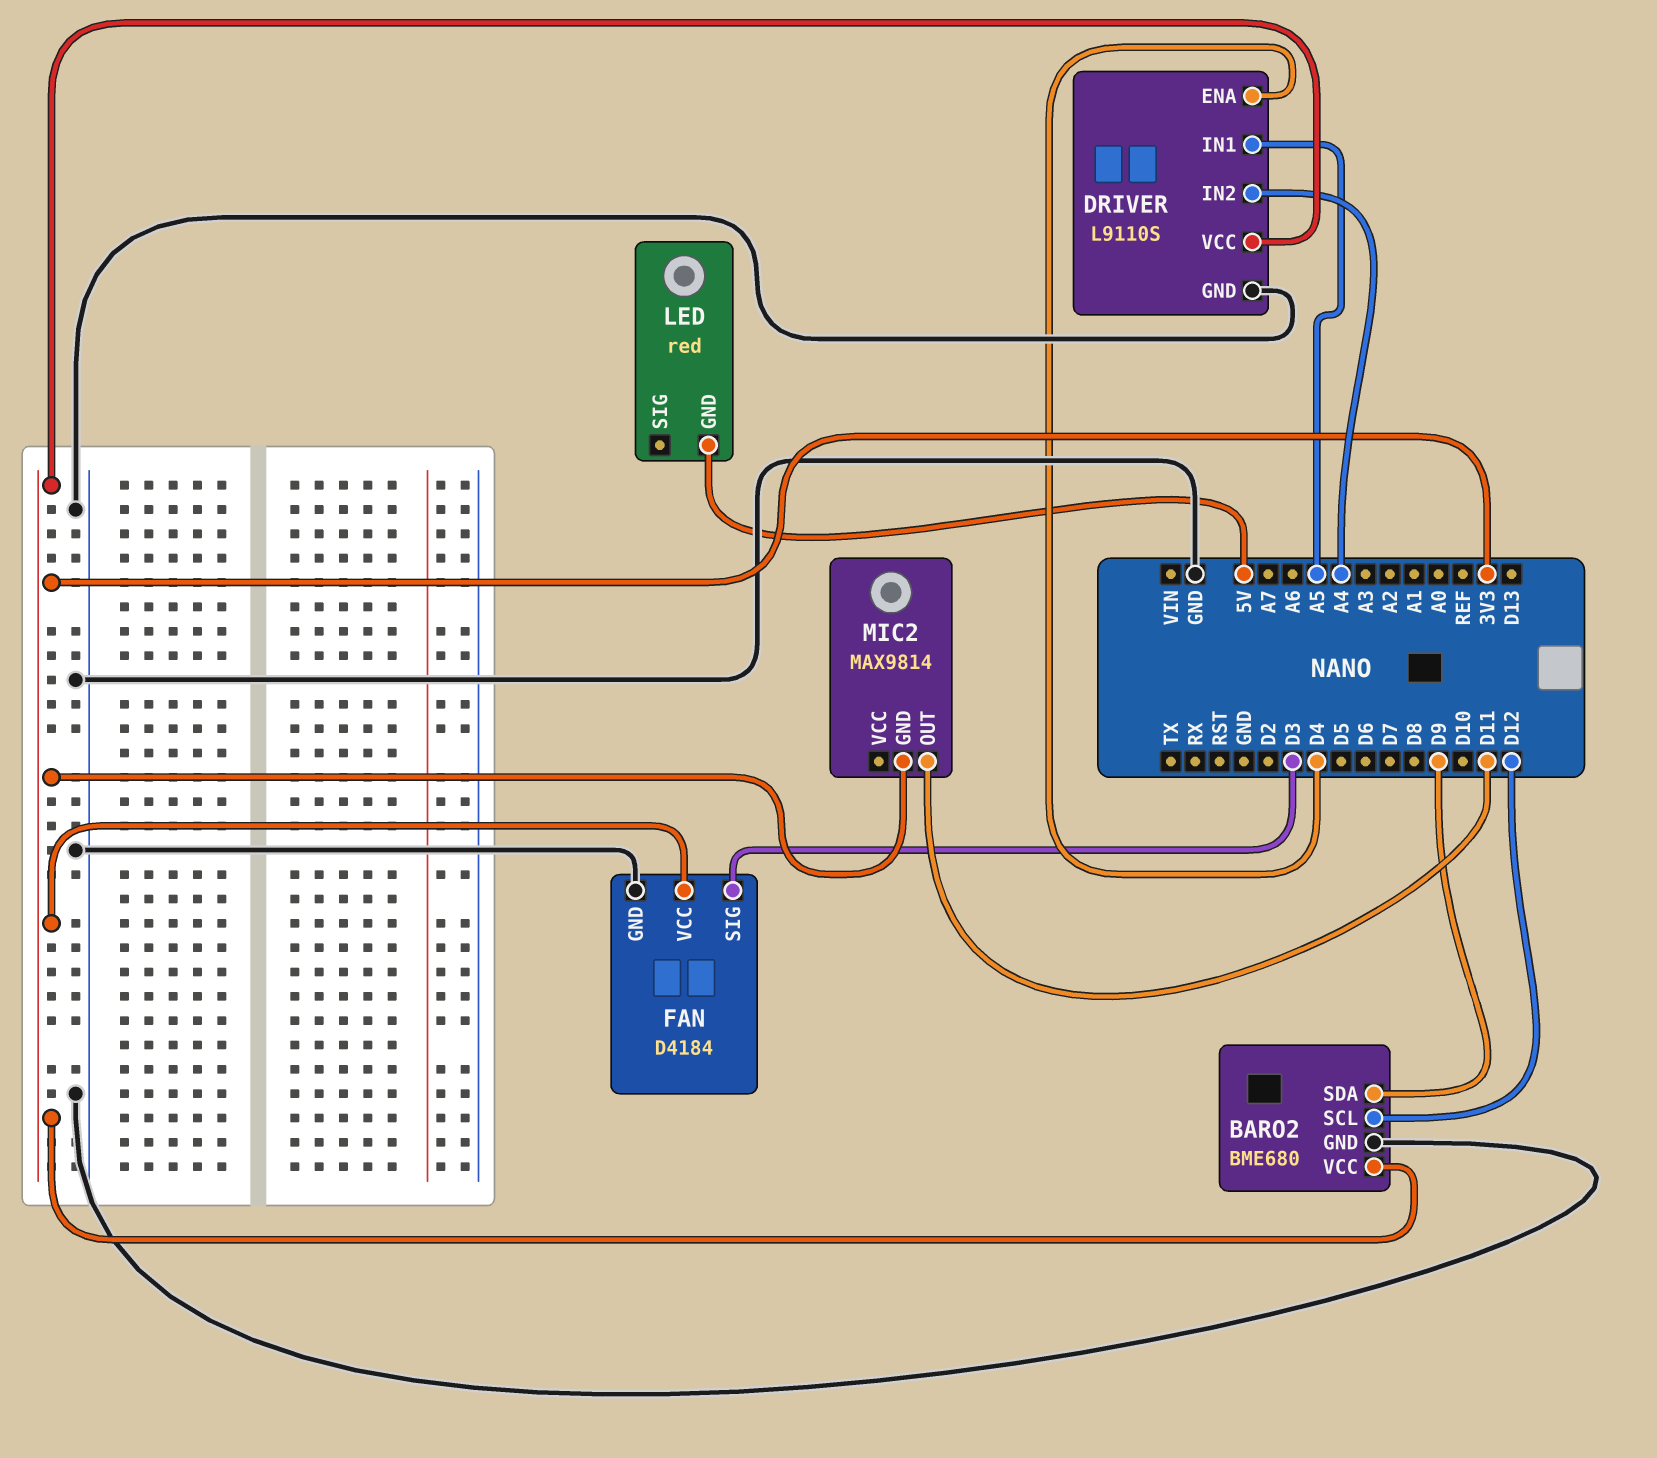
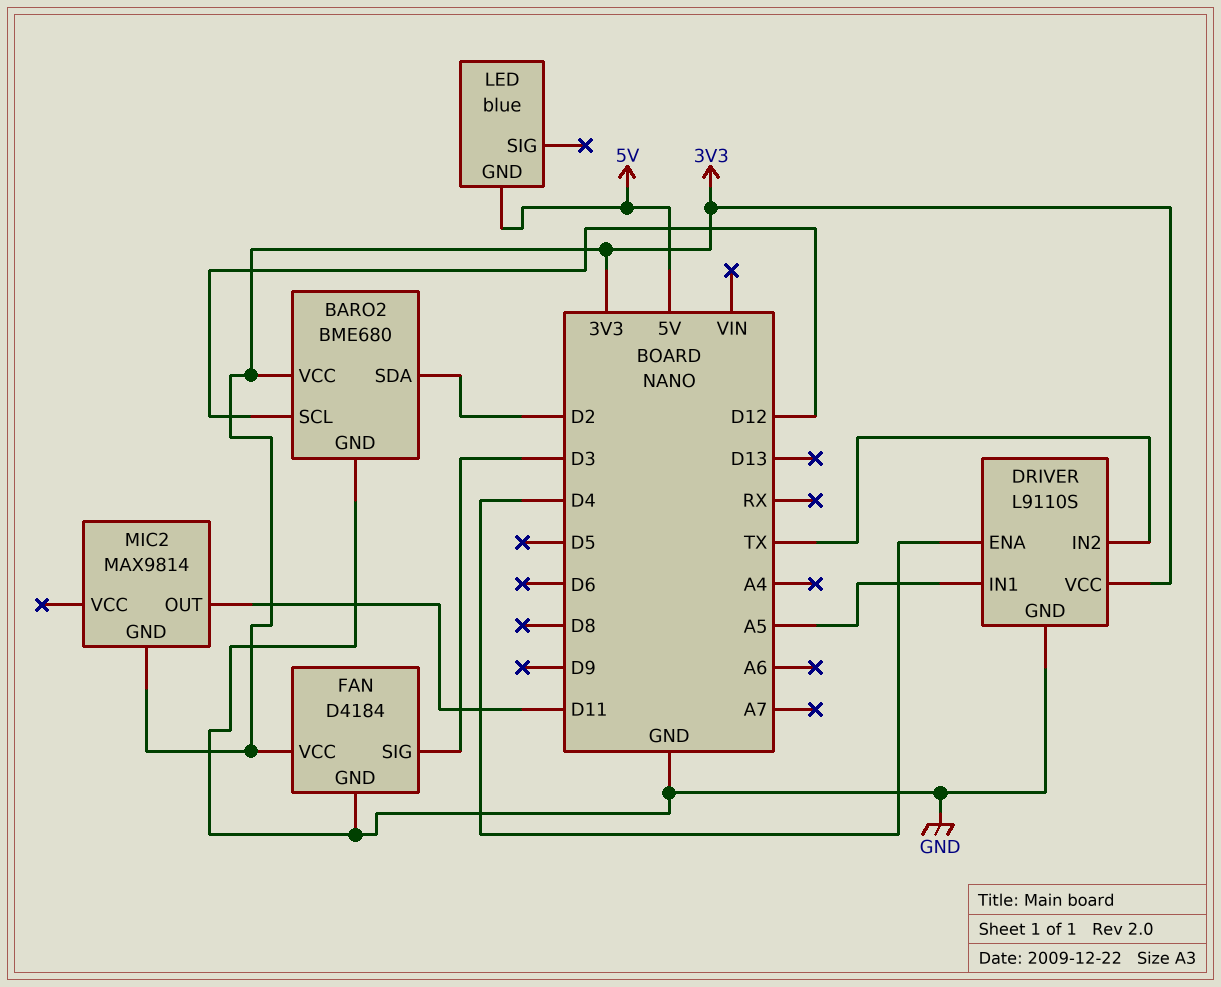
BARO2 pin SDA: D9 -> D2
DRIVER pin IN2: A4 -> TX
LED: red -> blue

